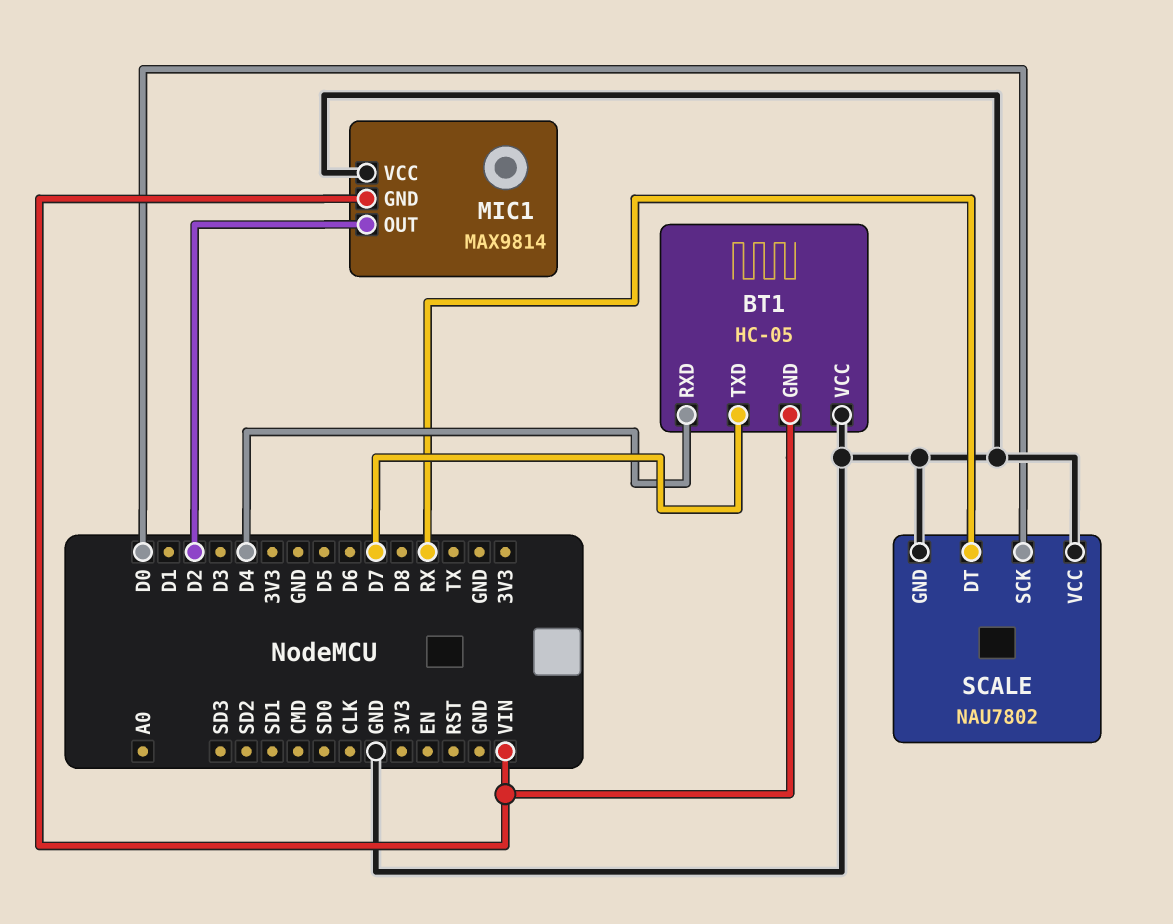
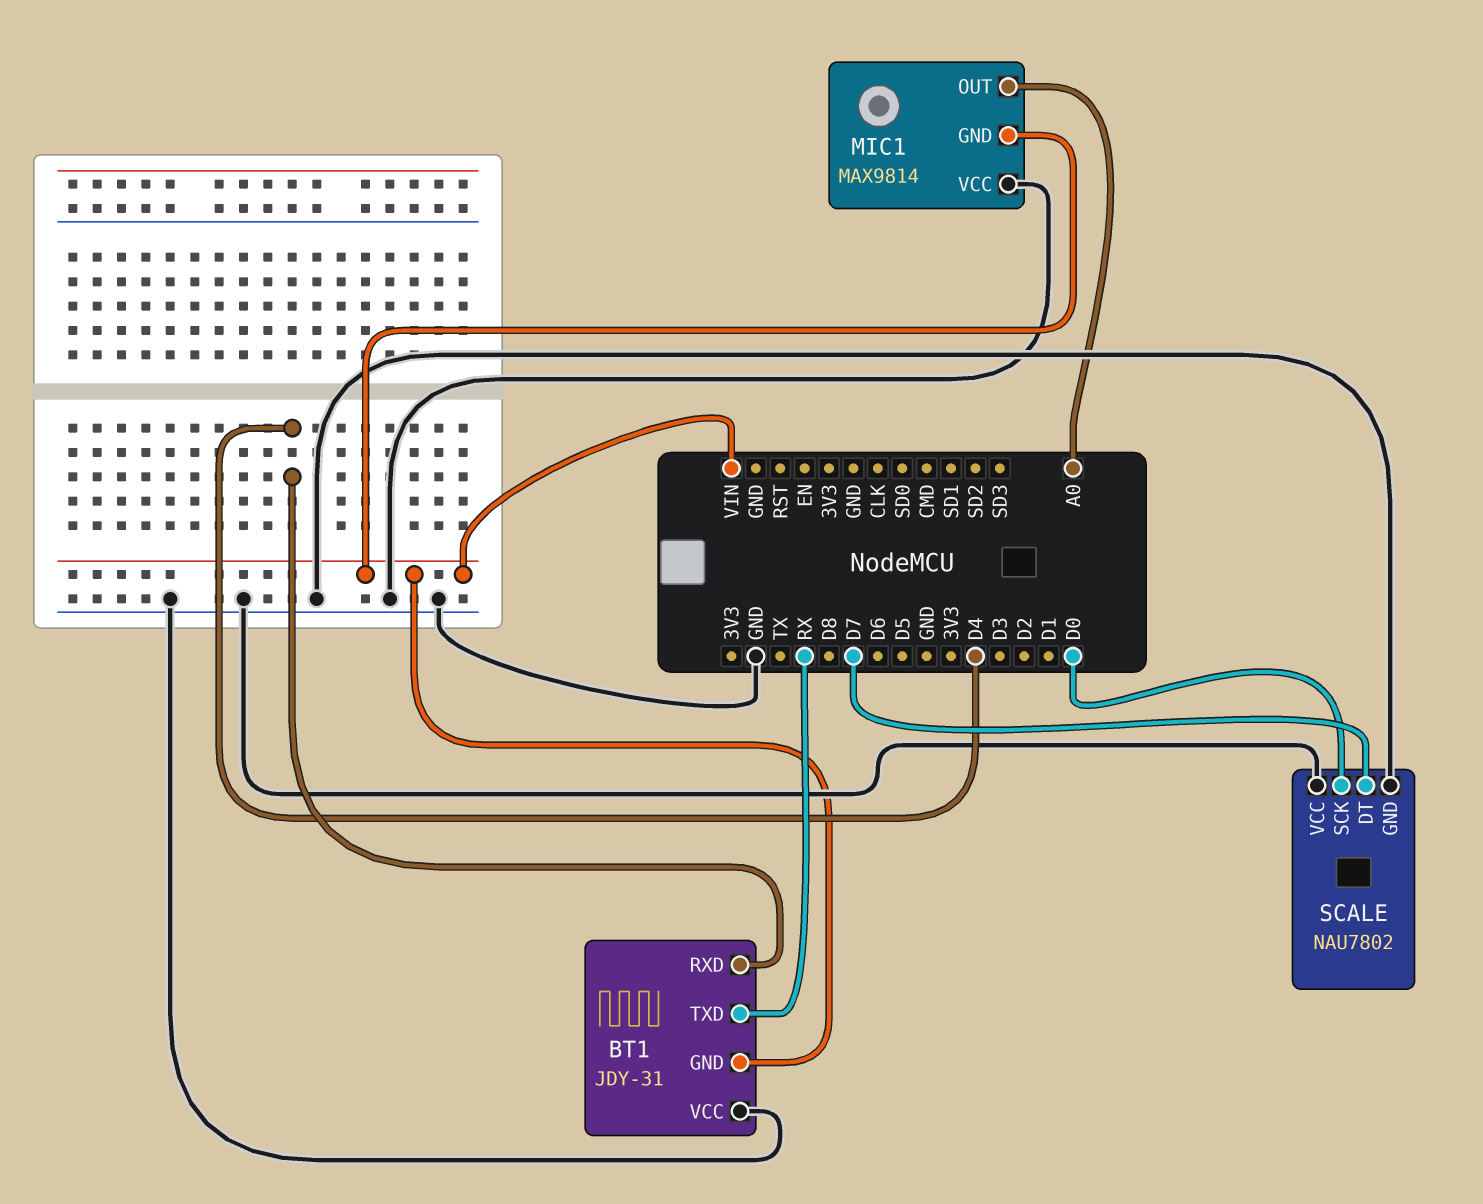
BT1: HC-05 -> JDY-31
BT1 pin TXD: D7 -> RX
MIC1 pin OUT: D2 -> A0
SCALE pin DT: RX -> D7

